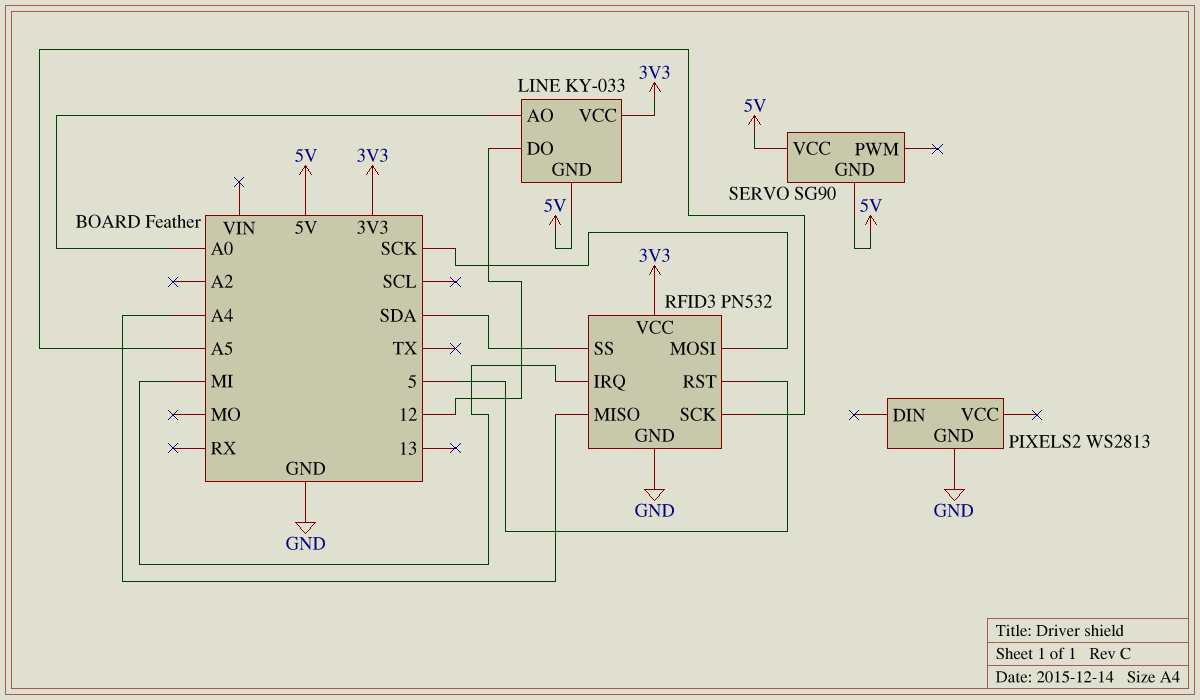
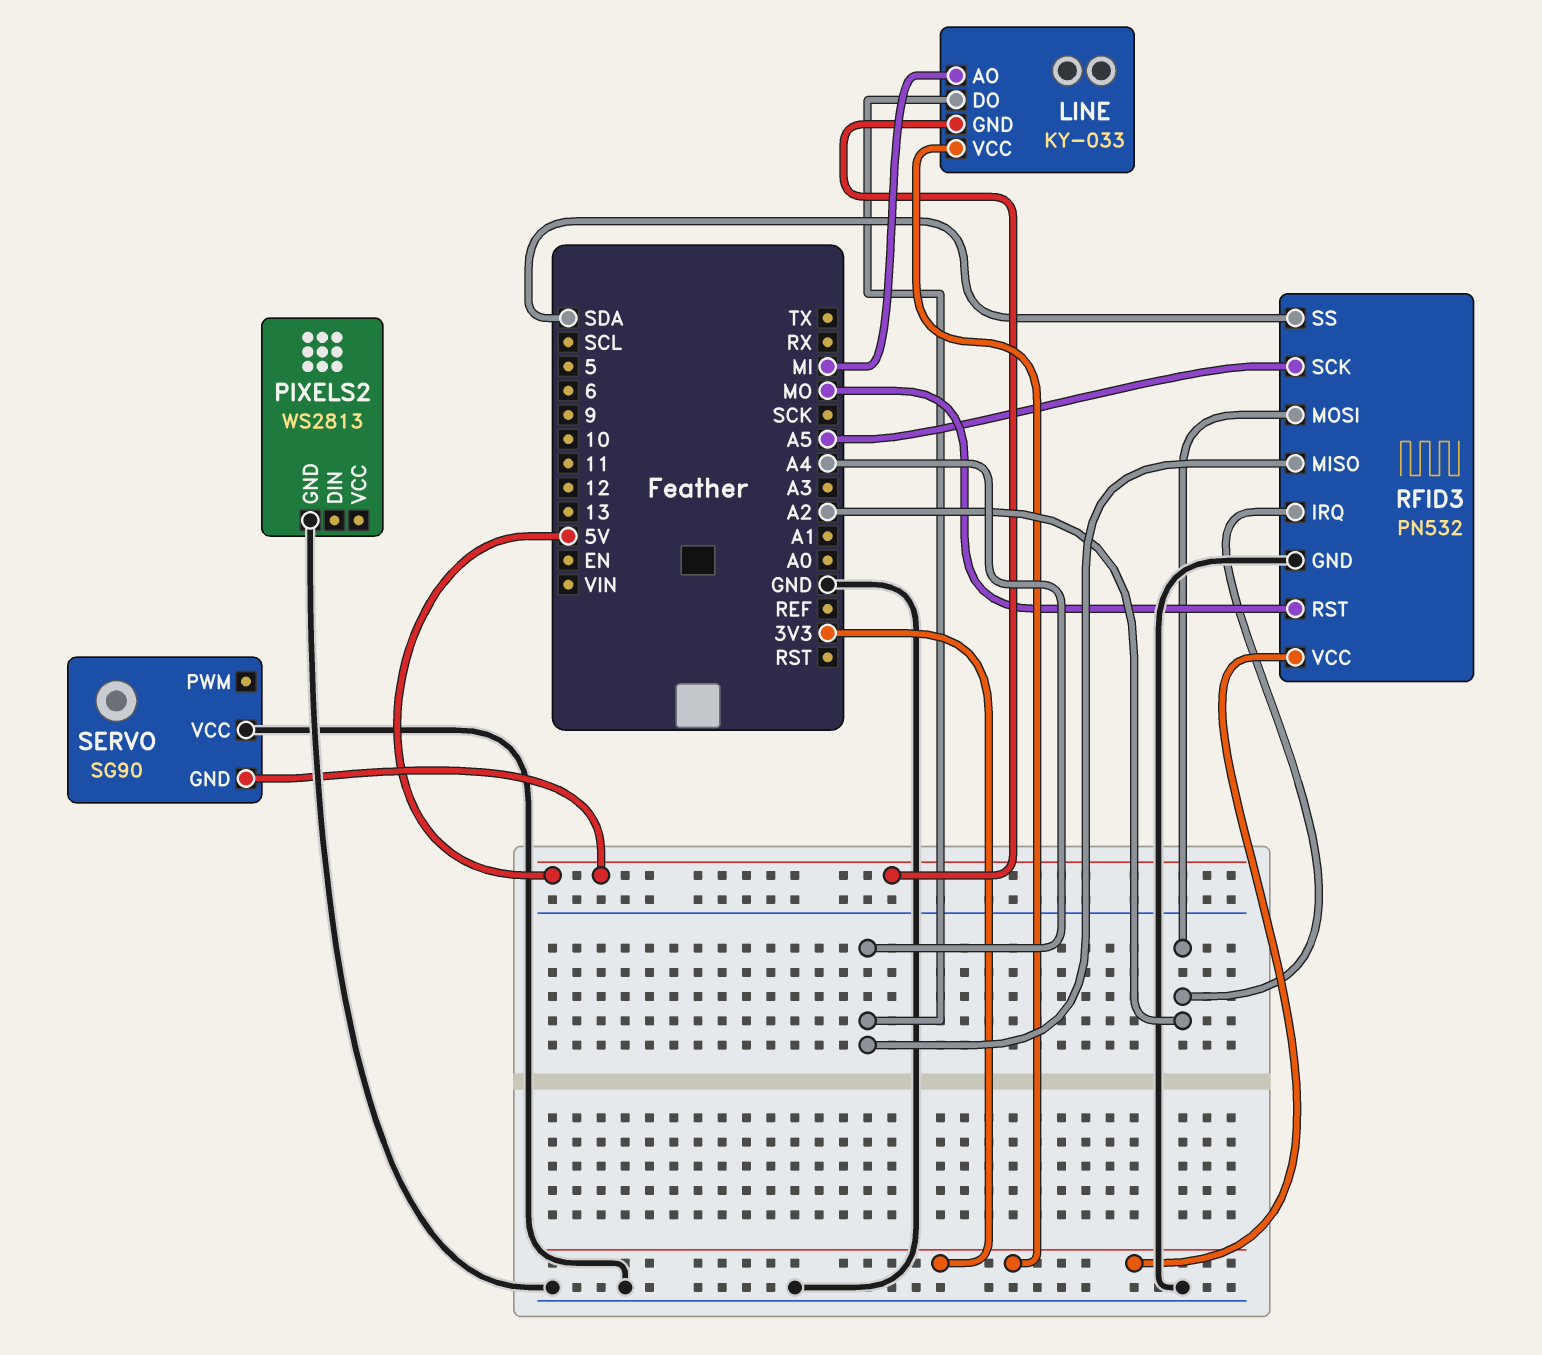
LINE pin AO: A0 -> MI
LINE pin DO: 12 -> A4
RFID3 pin IRQ: MI -> A2
RFID3 pin MOSI: SCK -> A2
RFID3 pin RST: 5 -> MO
SERVO pin VCC: 5V -> GND

